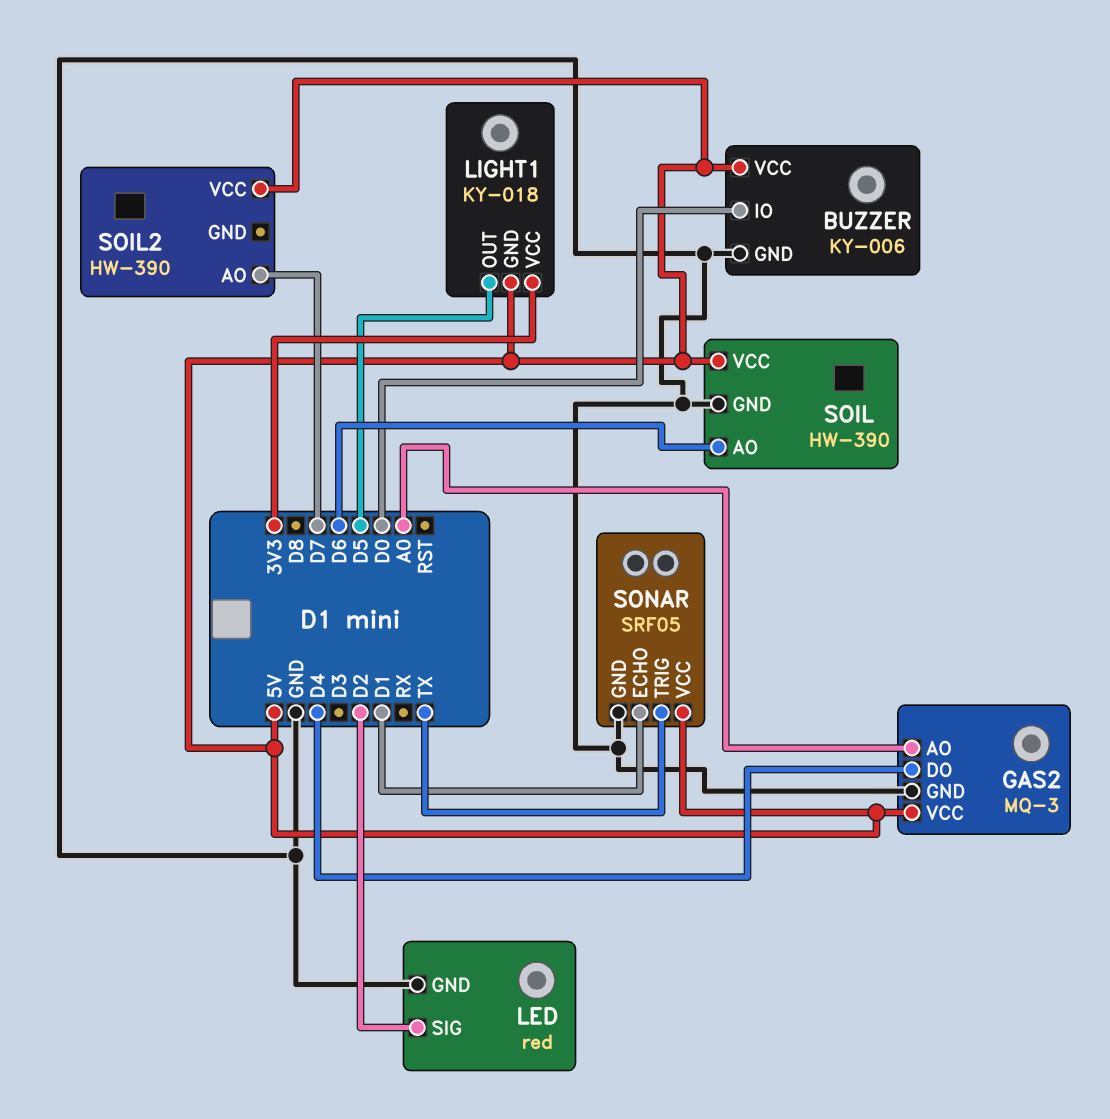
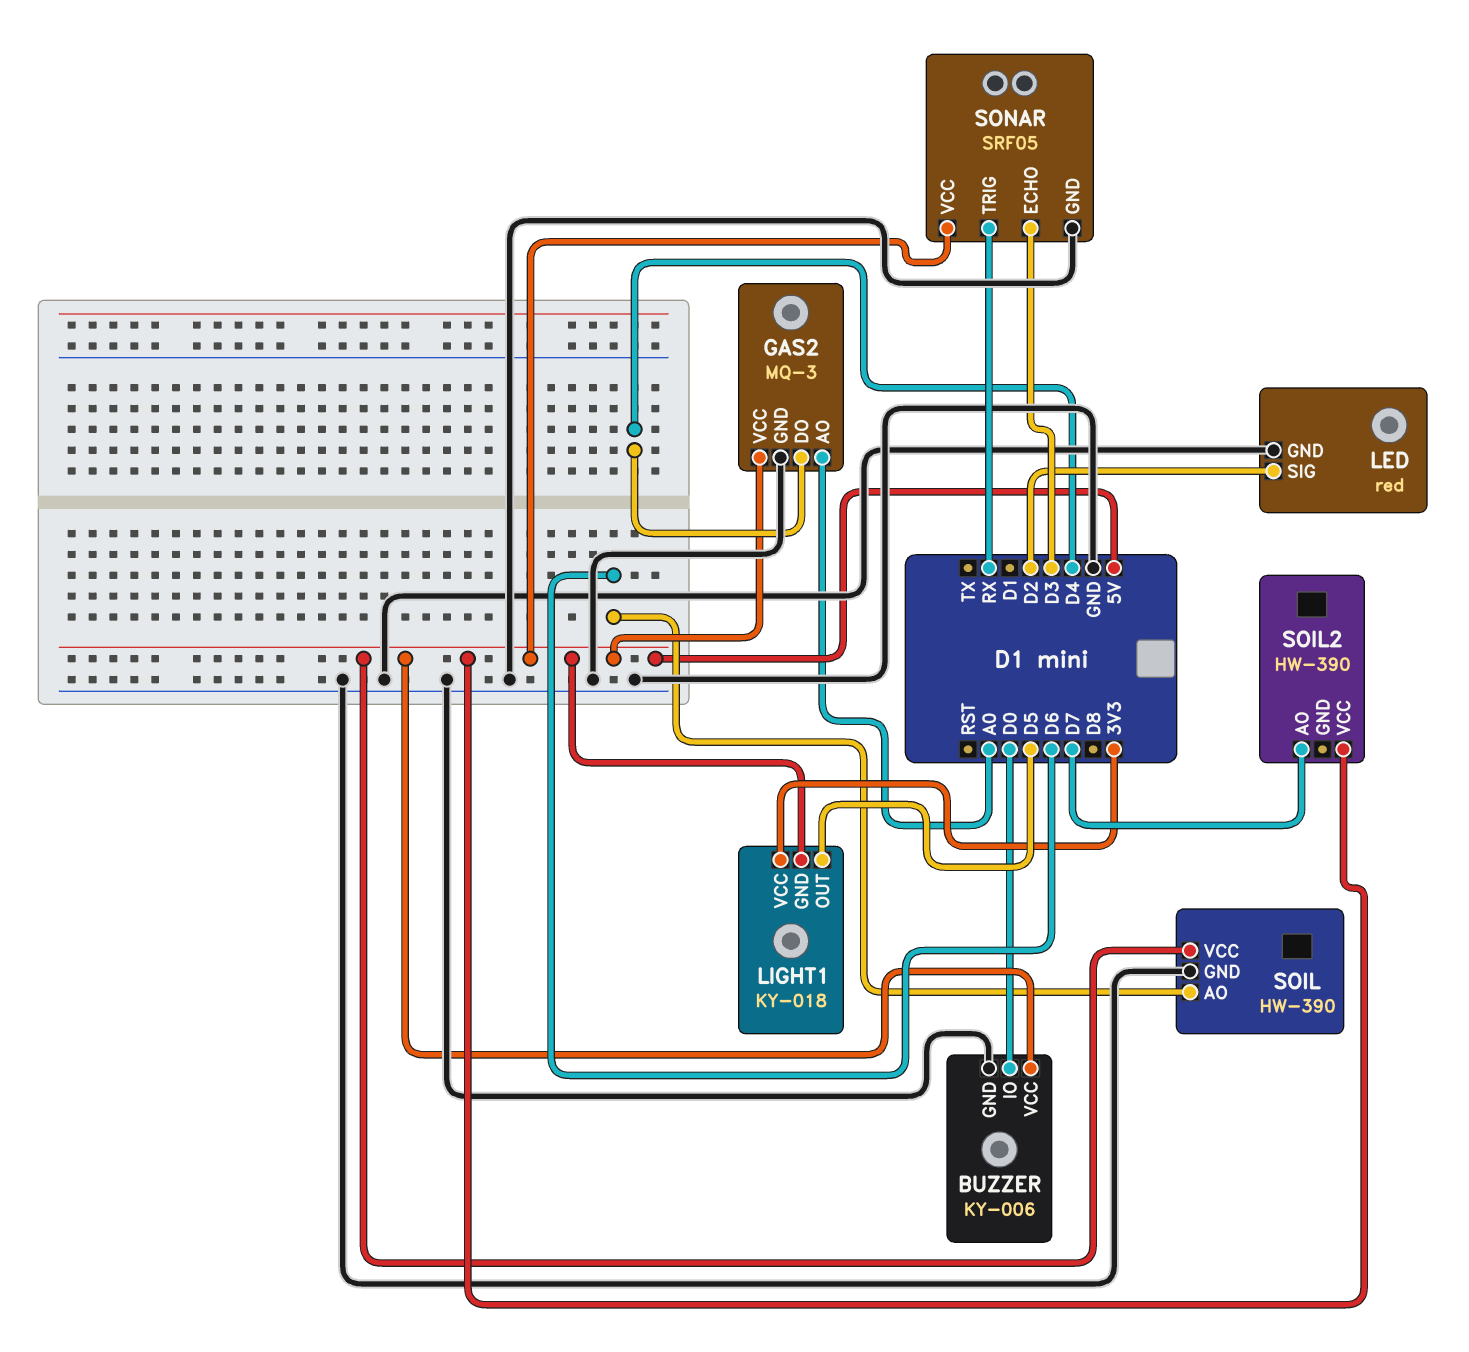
SONAR pin ECHO: D1 -> D3
SONAR pin TRIG: TX -> RX

